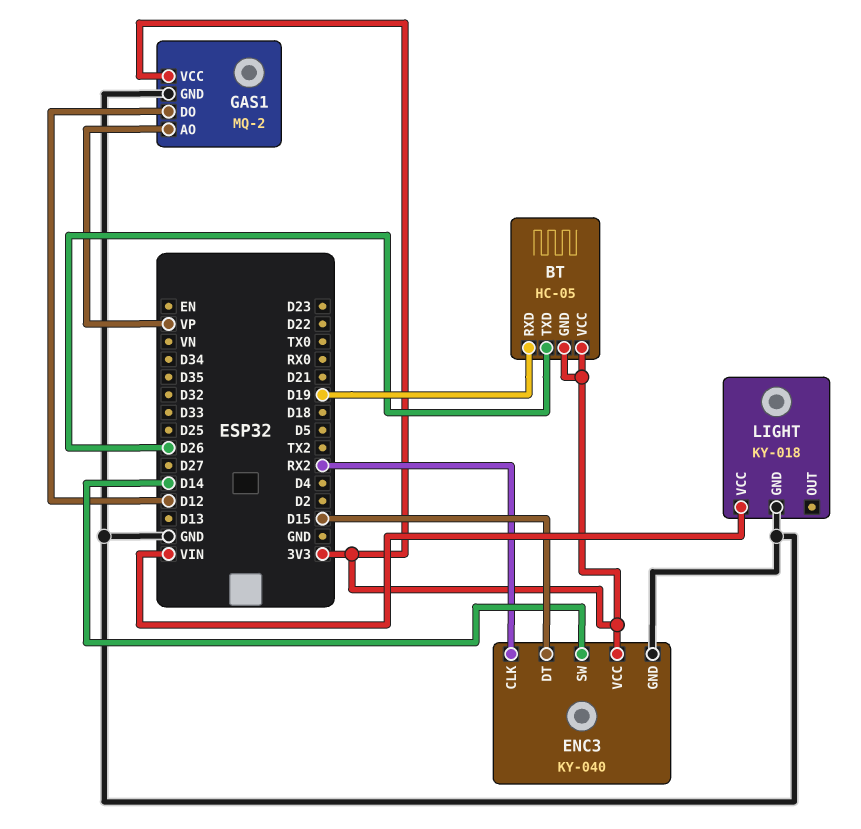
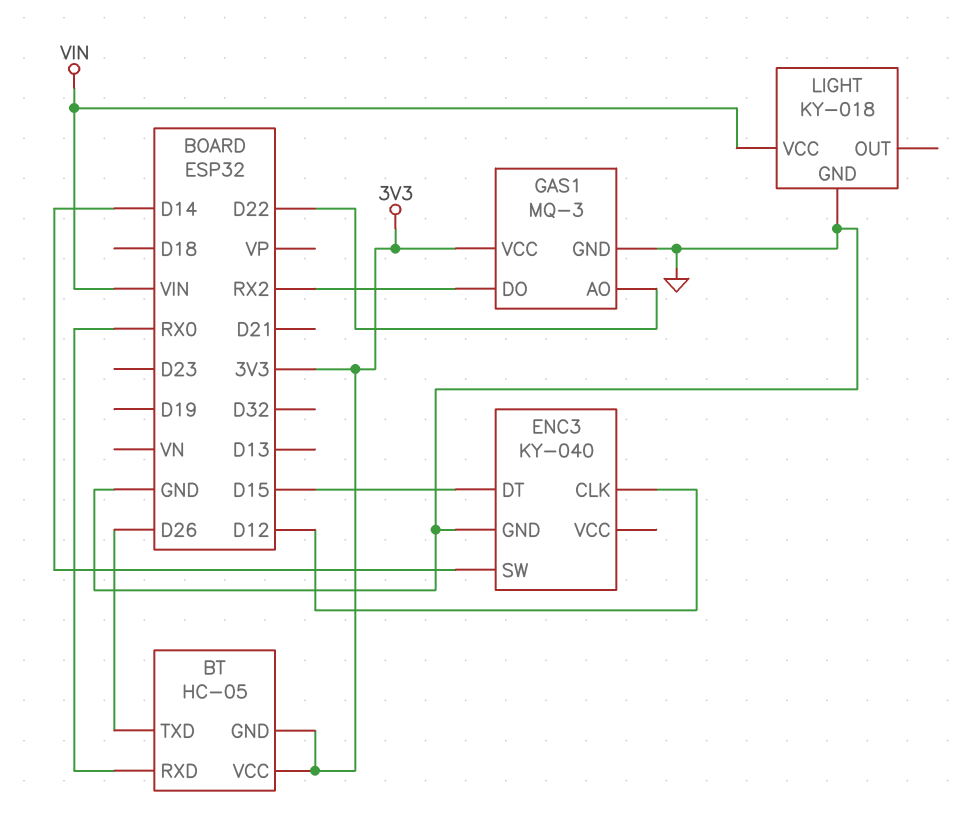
BT pin RXD: D19 -> RX0
ENC3 pin CLK: RX2 -> D12
ENC3 pin VCC: 3V3 -> none
GAS1: MQ-2 -> MQ-3
GAS1 pin AO: VP -> D22
GAS1 pin DO: D12 -> RX2

